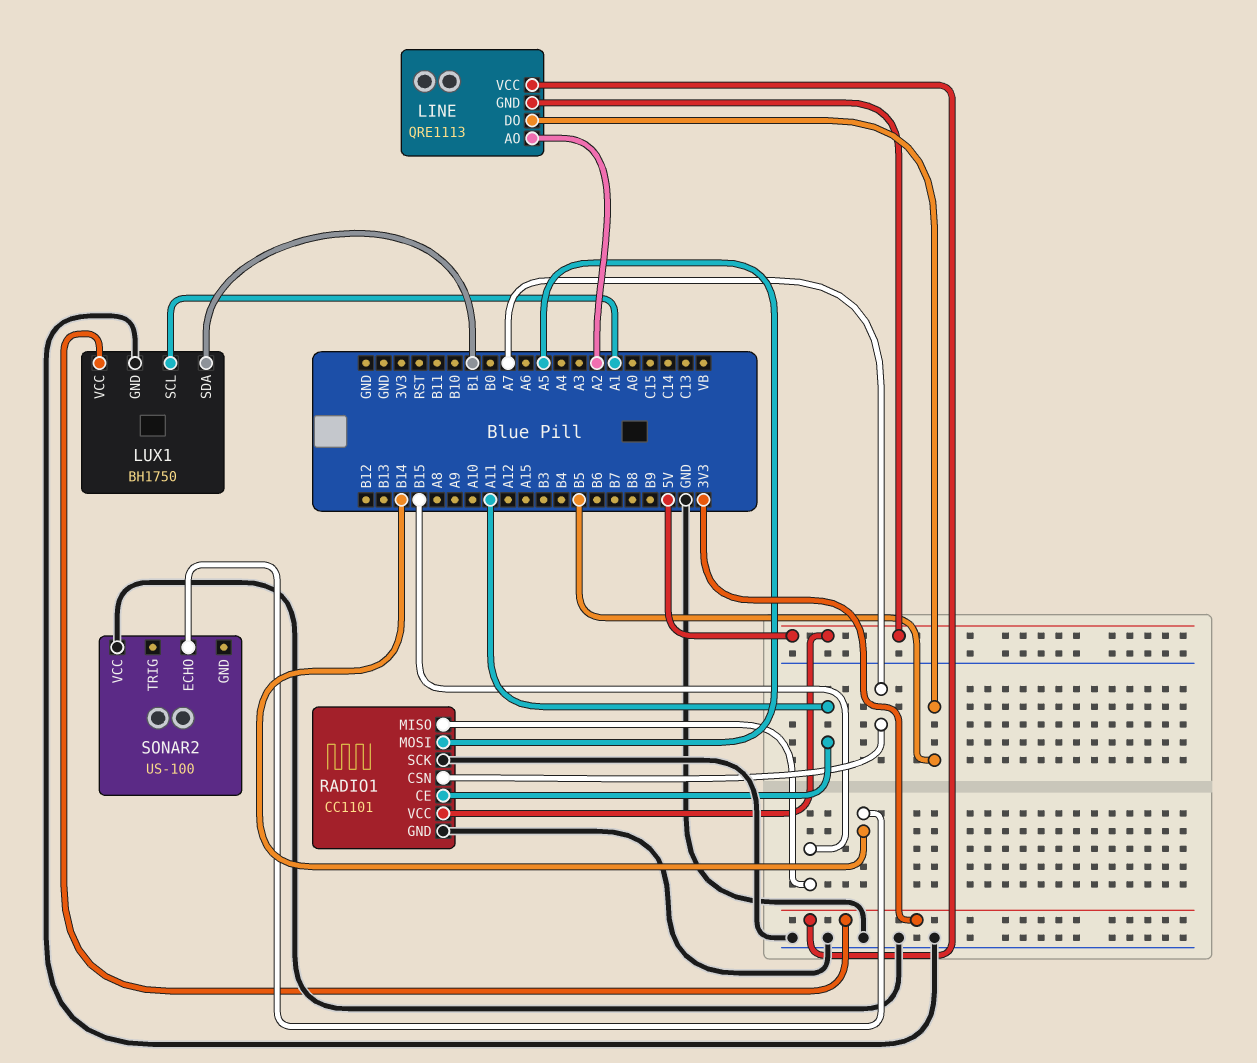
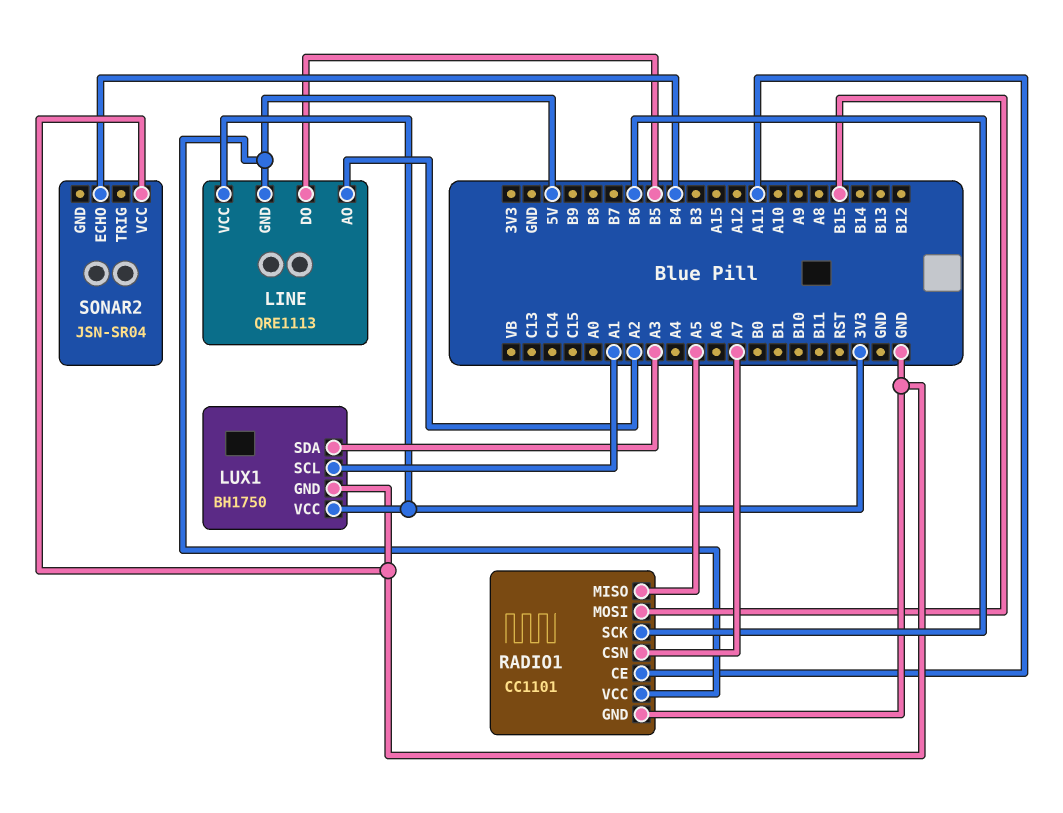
LUX1 pin SDA: B1 -> A3
RADIO1 pin MISO: B15 -> A5
RADIO1 pin MOSI: A5 -> B15
RADIO1 pin SCK: GND -> B6
SONAR2: US-100 -> JSN-SR04
SONAR2 pin ECHO: B14 -> B4

